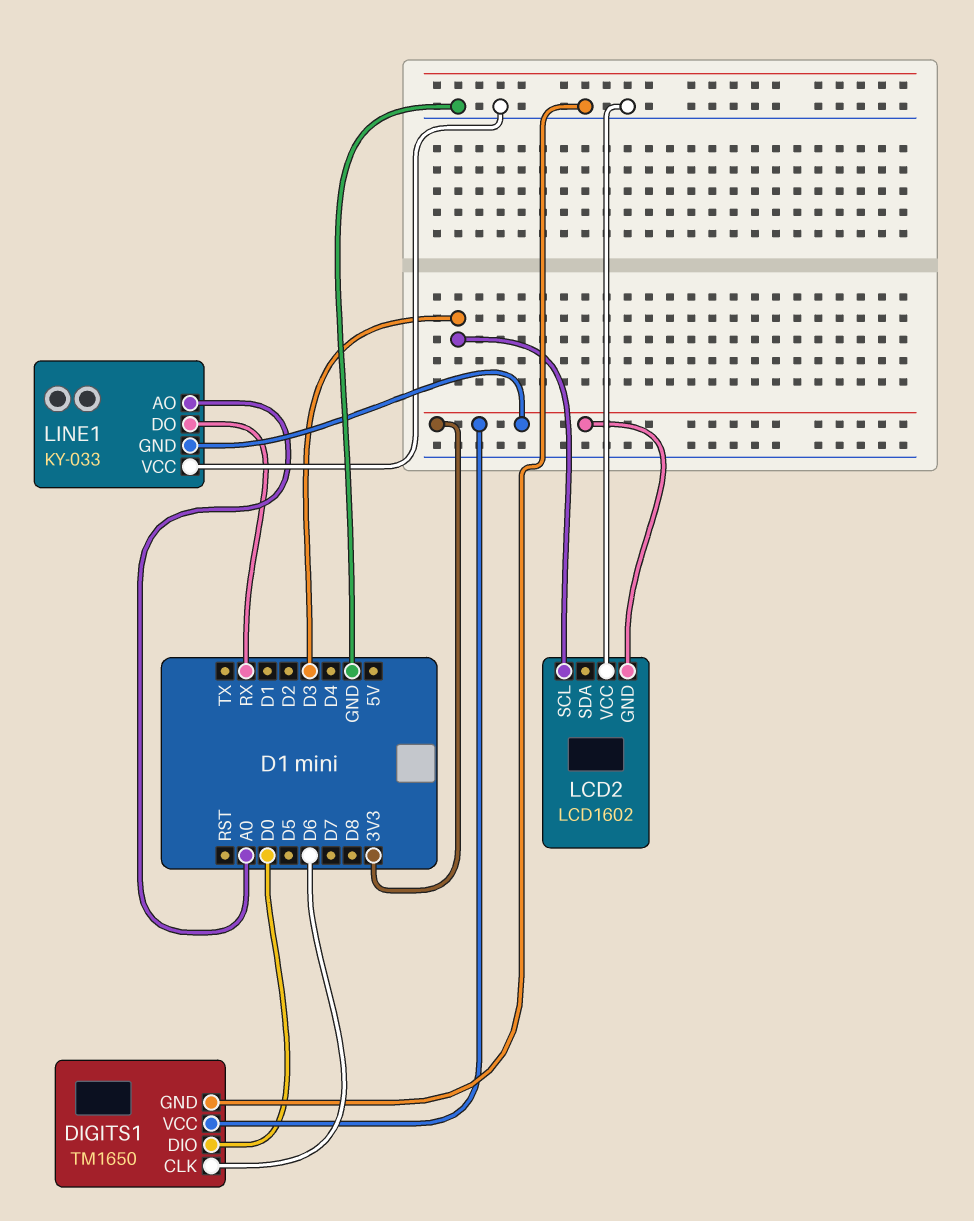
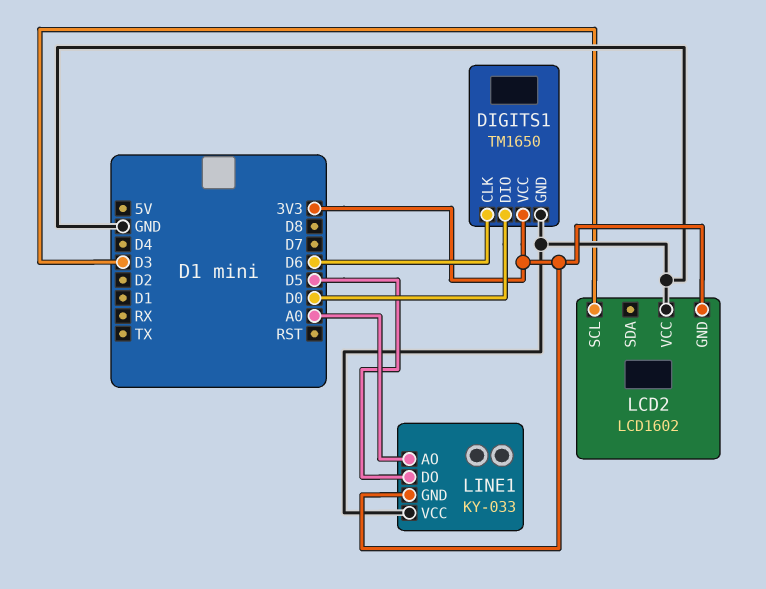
LINE1 pin DO: RX -> D5

